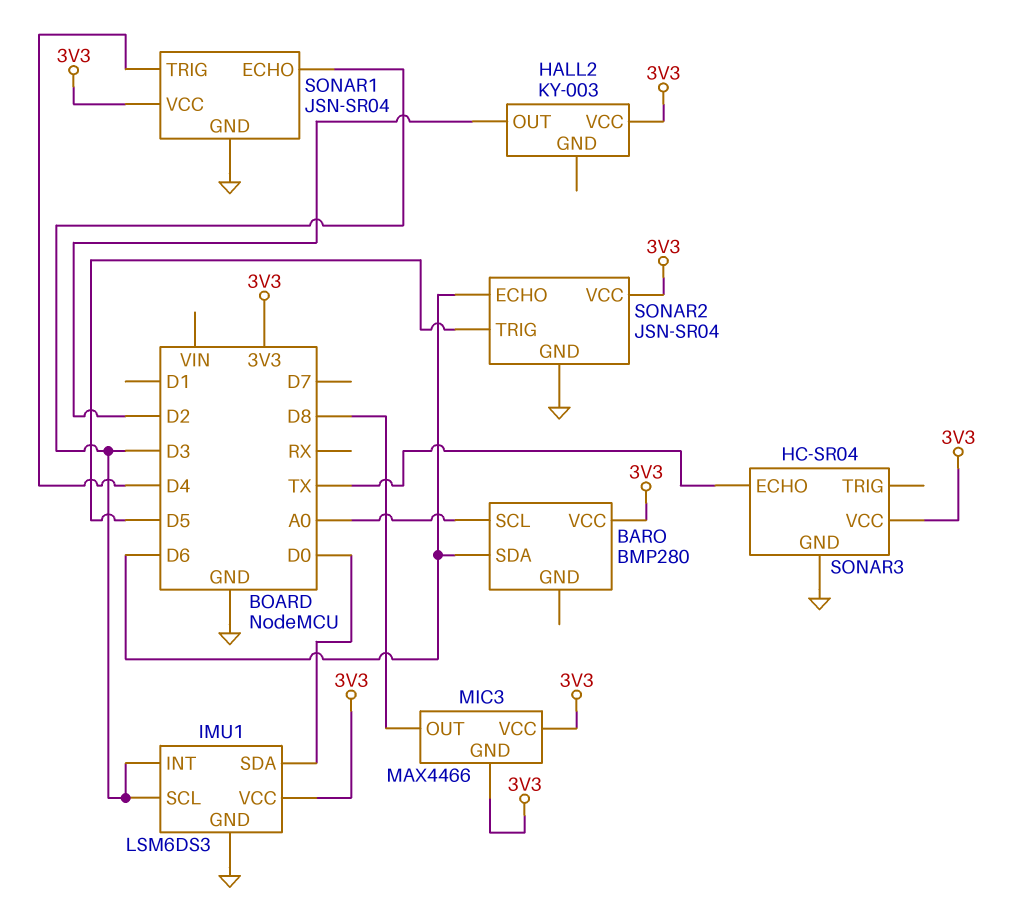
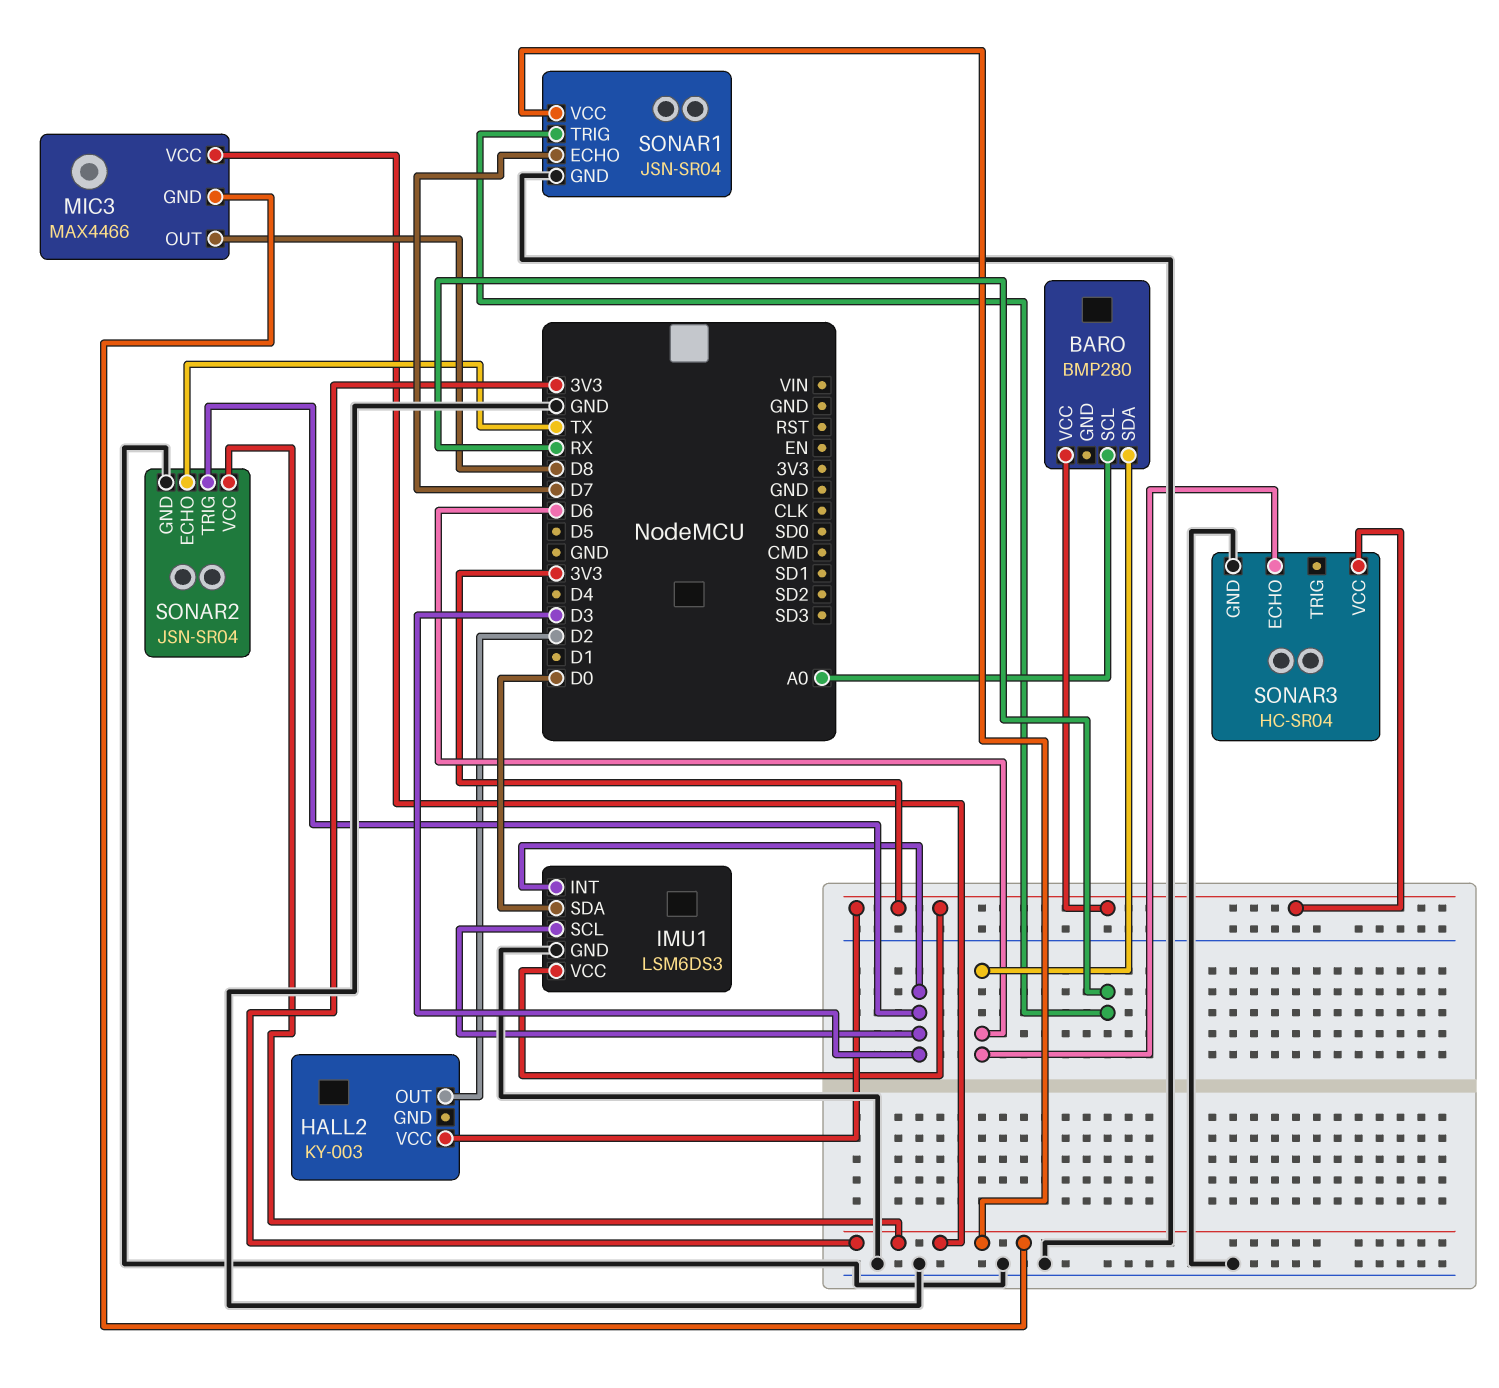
SONAR1 pin ECHO: D3 -> D7
SONAR1 pin TRIG: D4 -> RX
SONAR2 pin ECHO: D6 -> TX
SONAR2 pin TRIG: D5 -> D3
SONAR3 pin ECHO: TX -> D6

